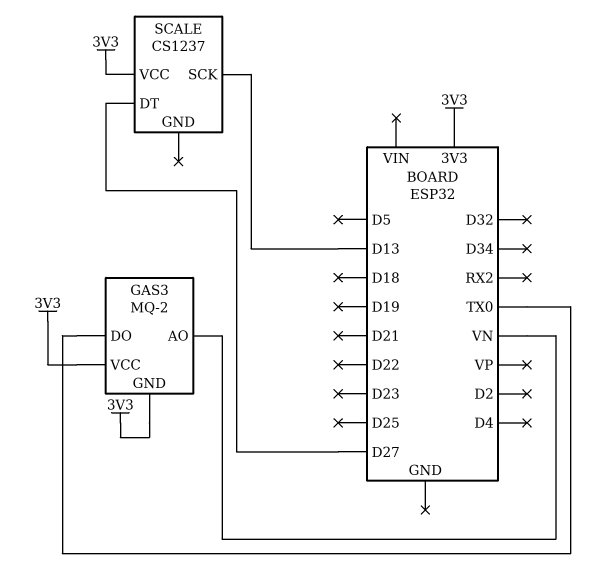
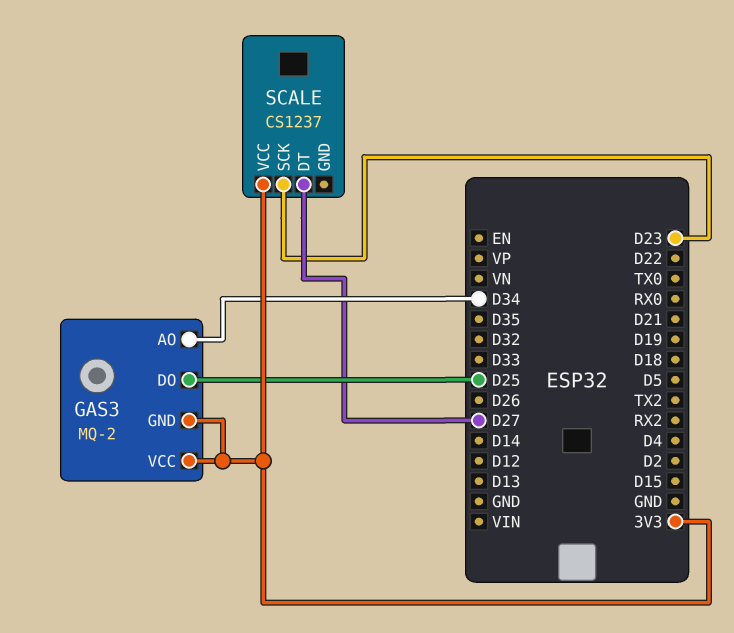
GAS3 pin AO: VN -> D34
GAS3 pin DO: TX0 -> D25
SCALE pin SCK: D13 -> D23

